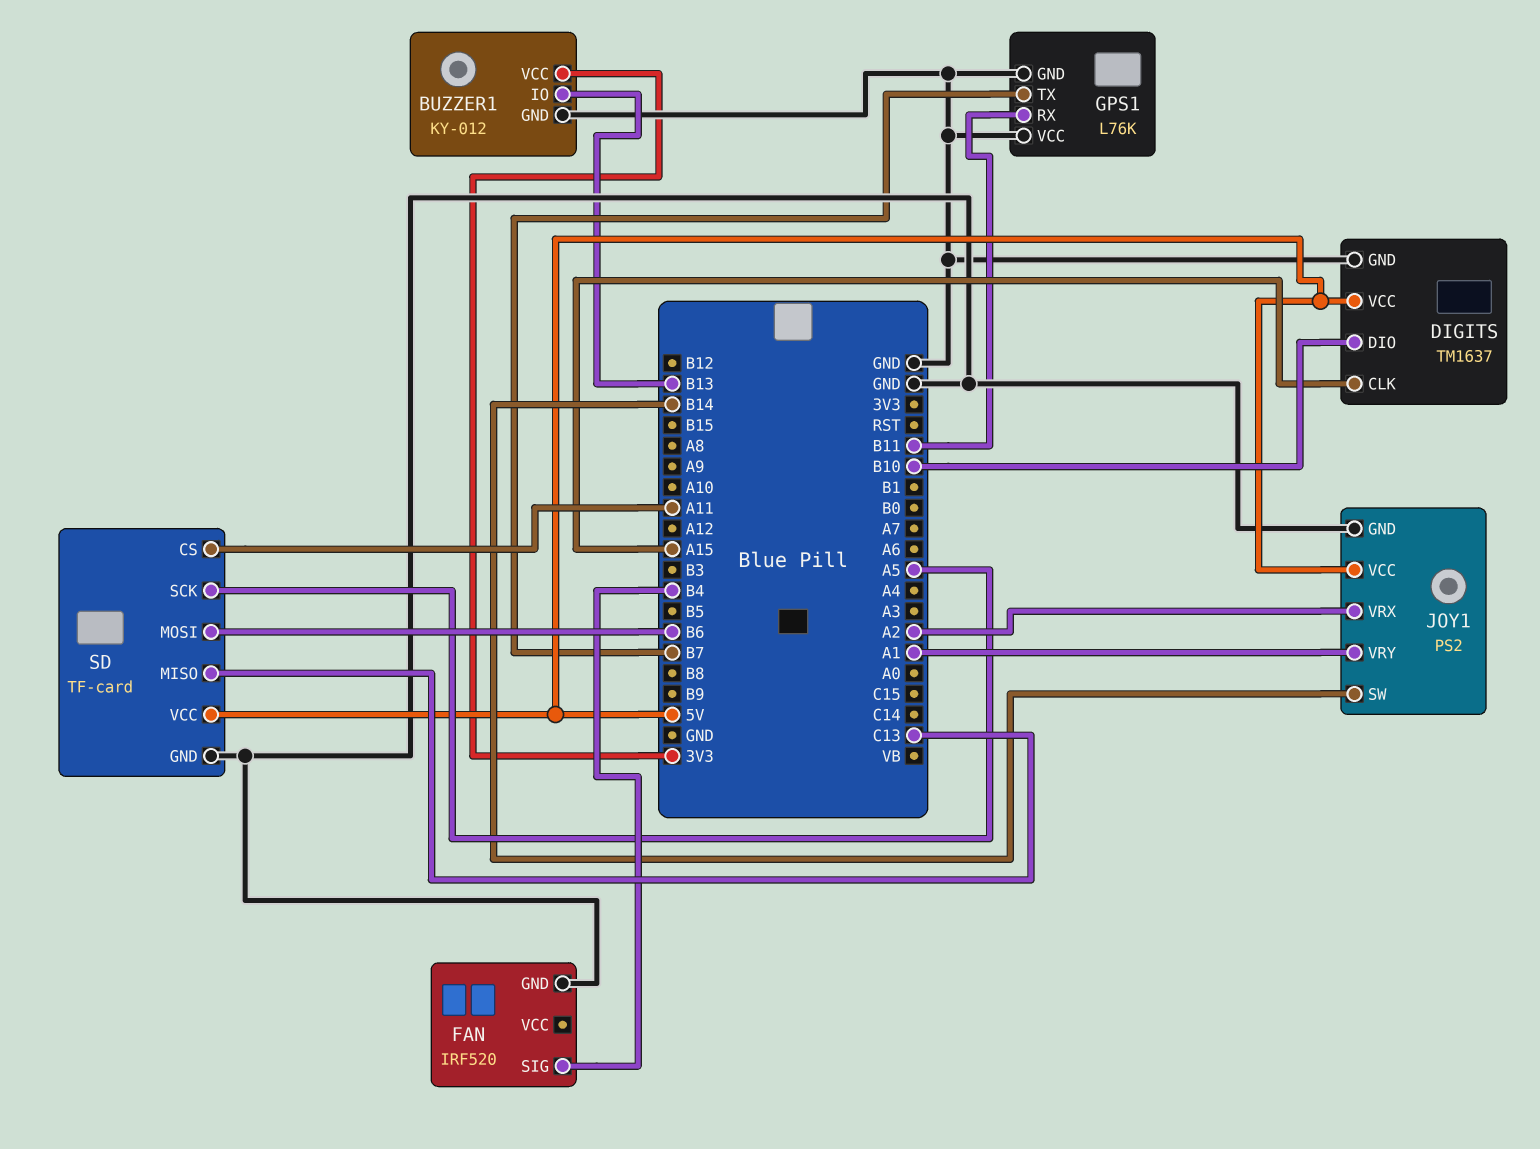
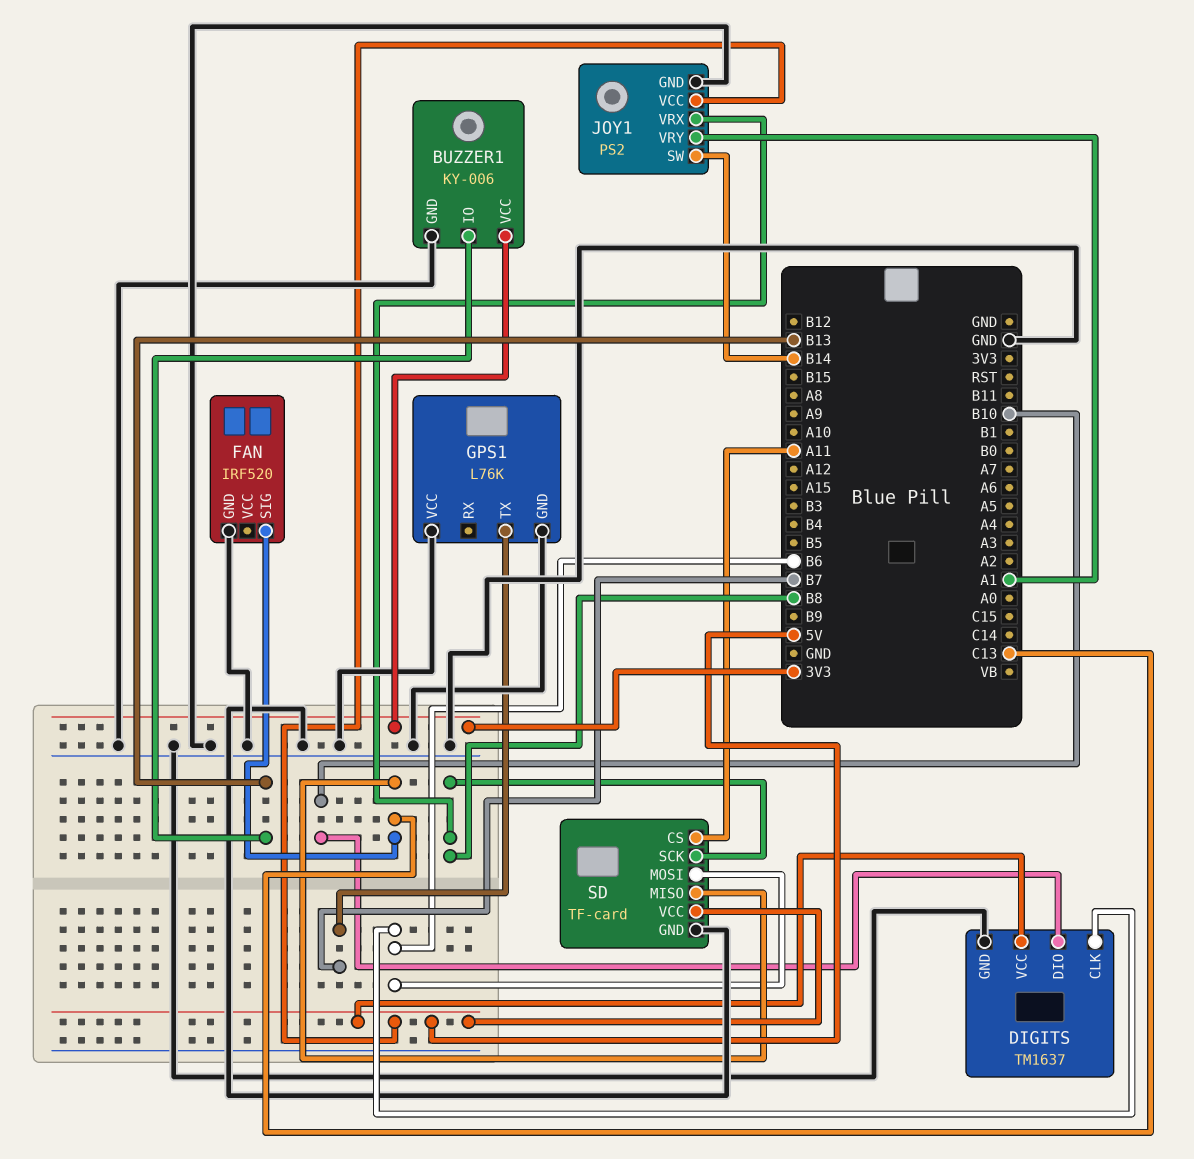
BUZZER1: KY-012 -> KY-006
DIGITS pin CLK: A15 -> B6
FAN pin SIG: B4 -> C13
GPS1 pin RX: B11 -> none
JOY1 pin VRX: A2 -> B8
SD pin SCK: A5 -> B8

